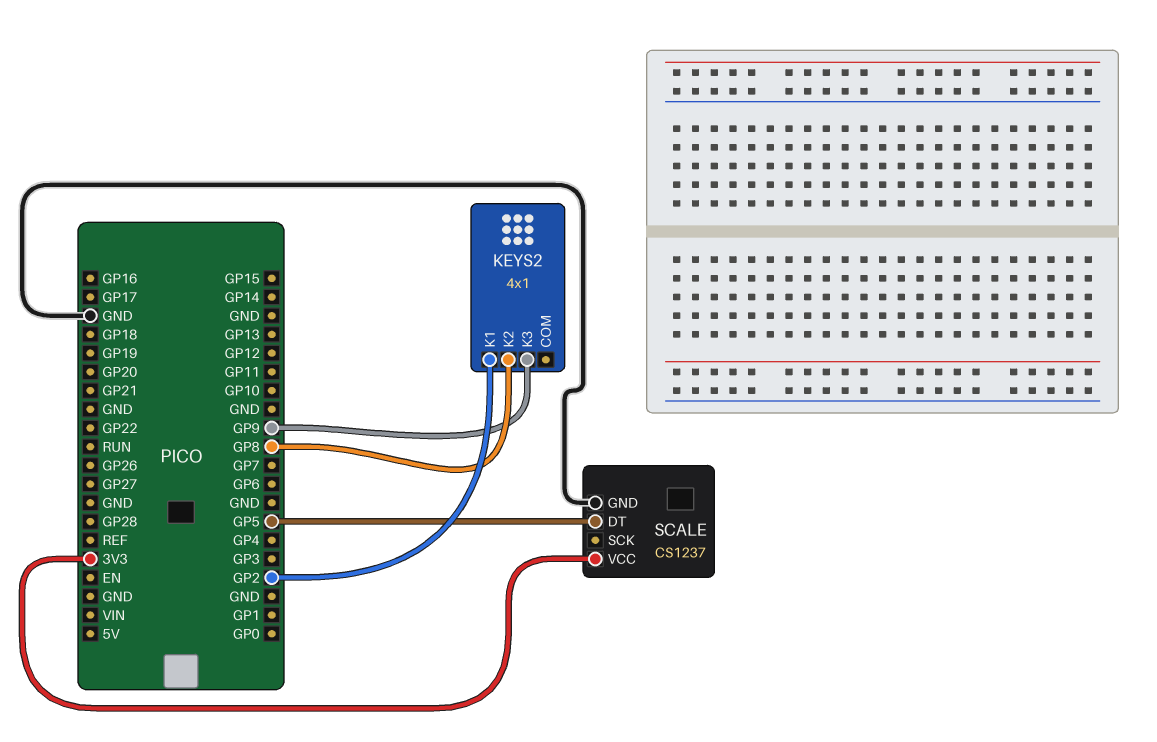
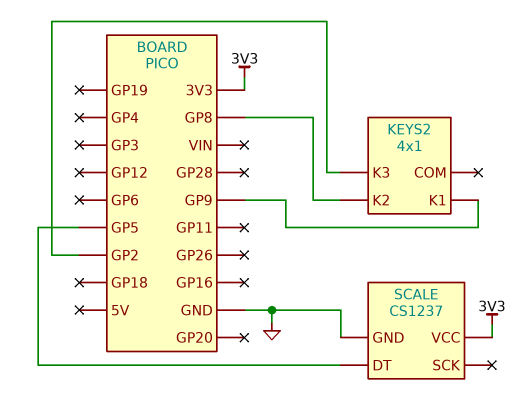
KEYS2 pin K1: GP2 -> GP9
KEYS2 pin K3: GP9 -> GP2

